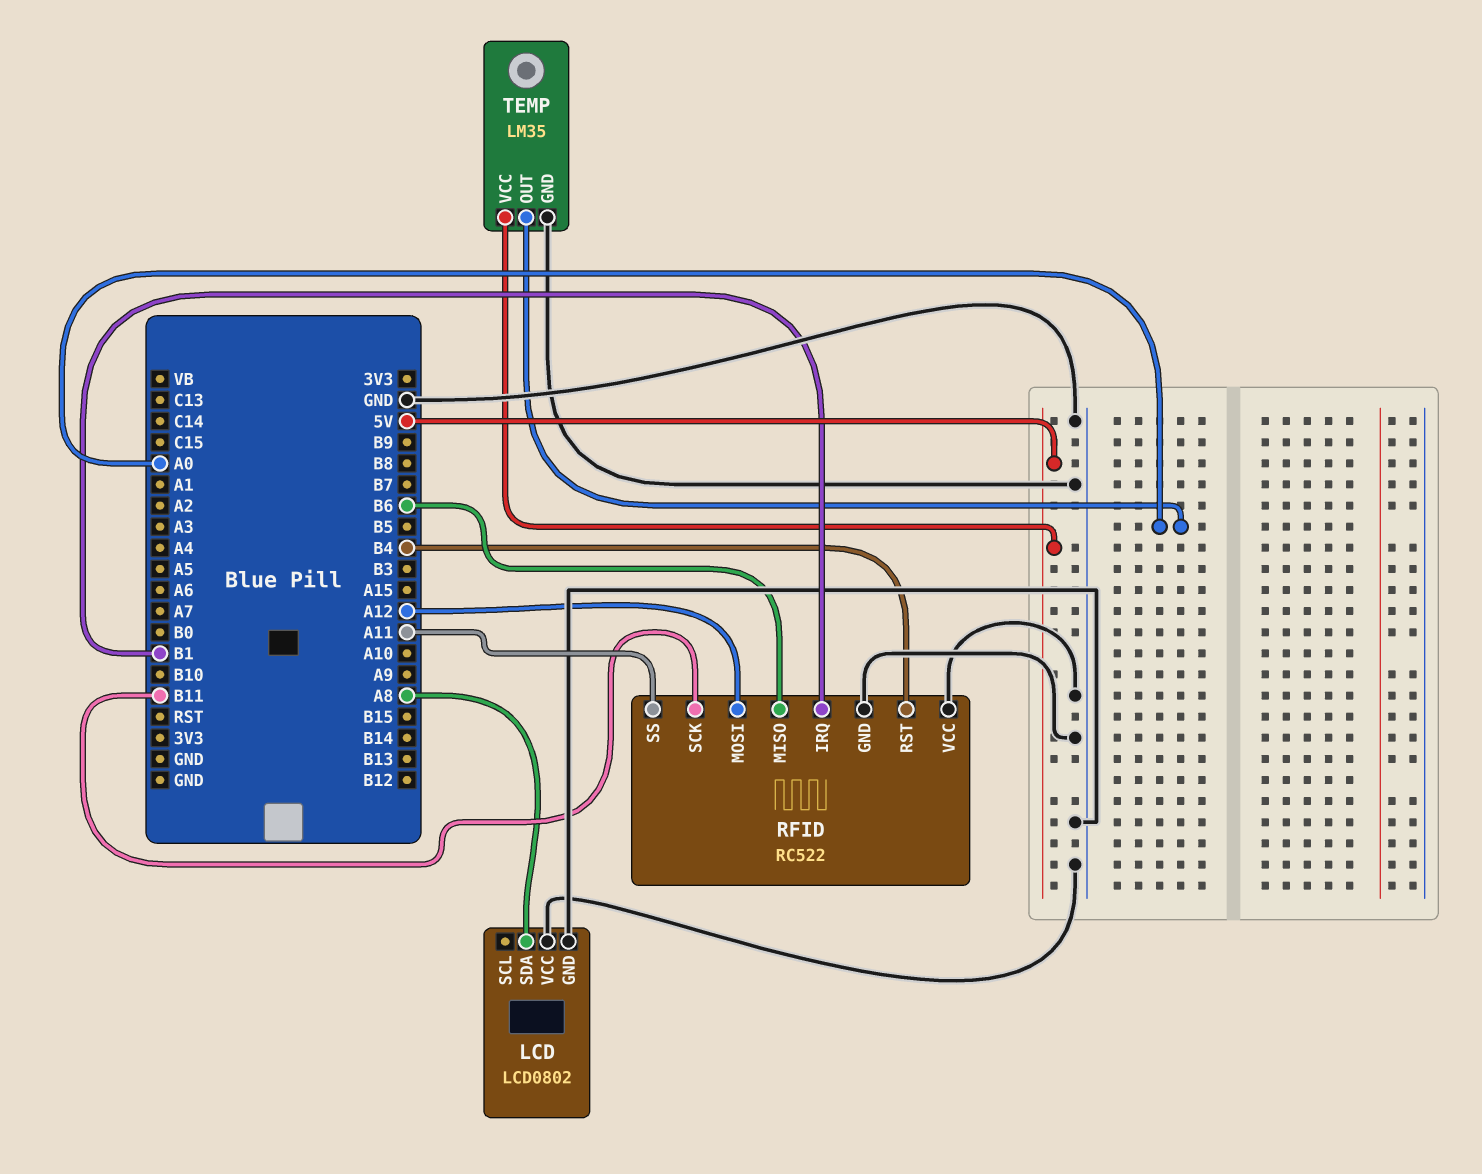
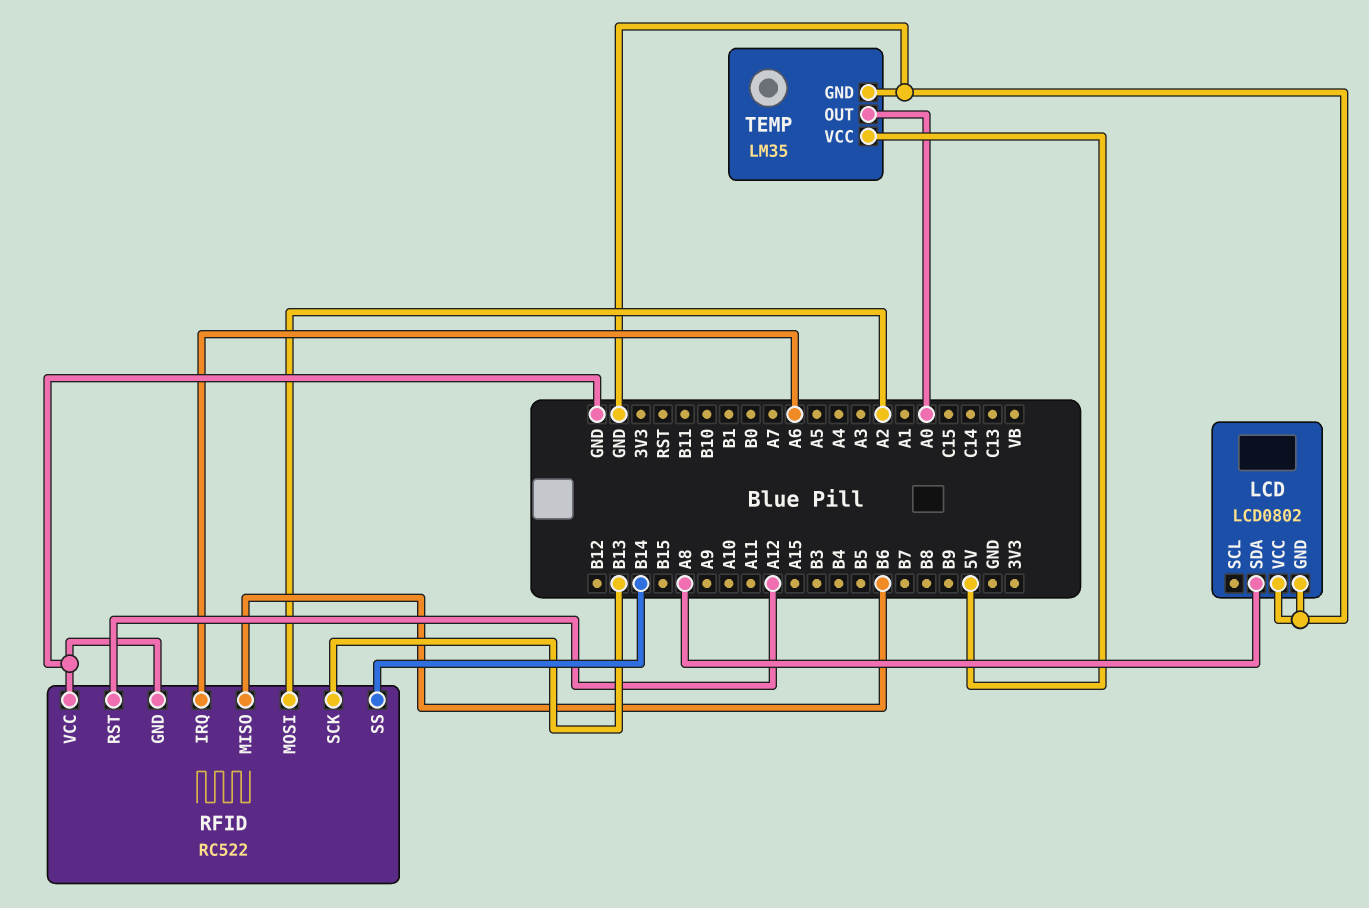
RFID pin IRQ: B1 -> A6
RFID pin MOSI: A12 -> A2
RFID pin RST: B4 -> A12
RFID pin SCK: B11 -> B13
RFID pin SS: A11 -> B14

